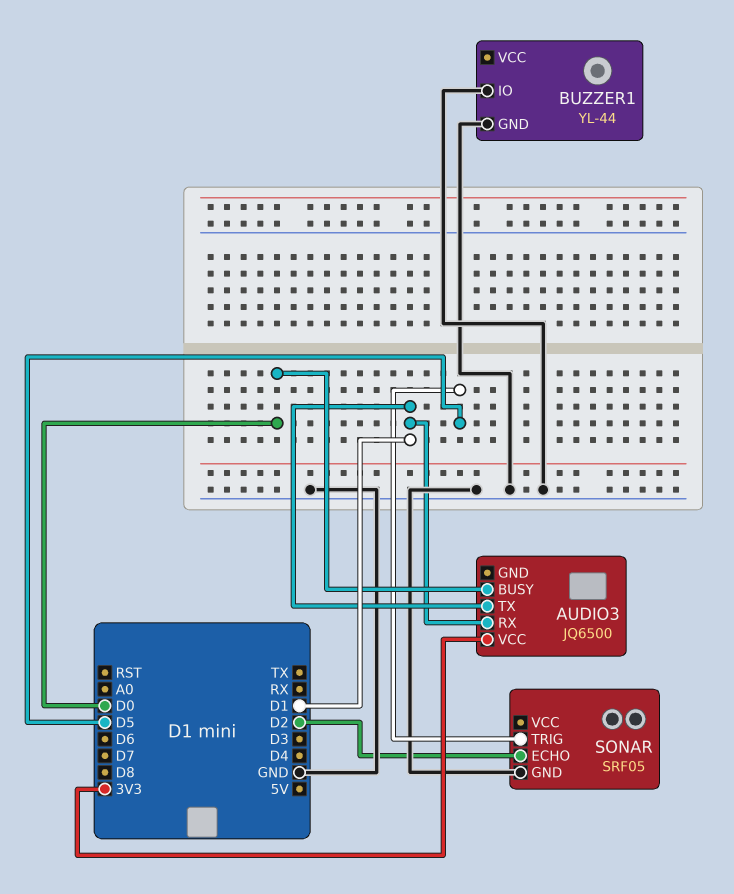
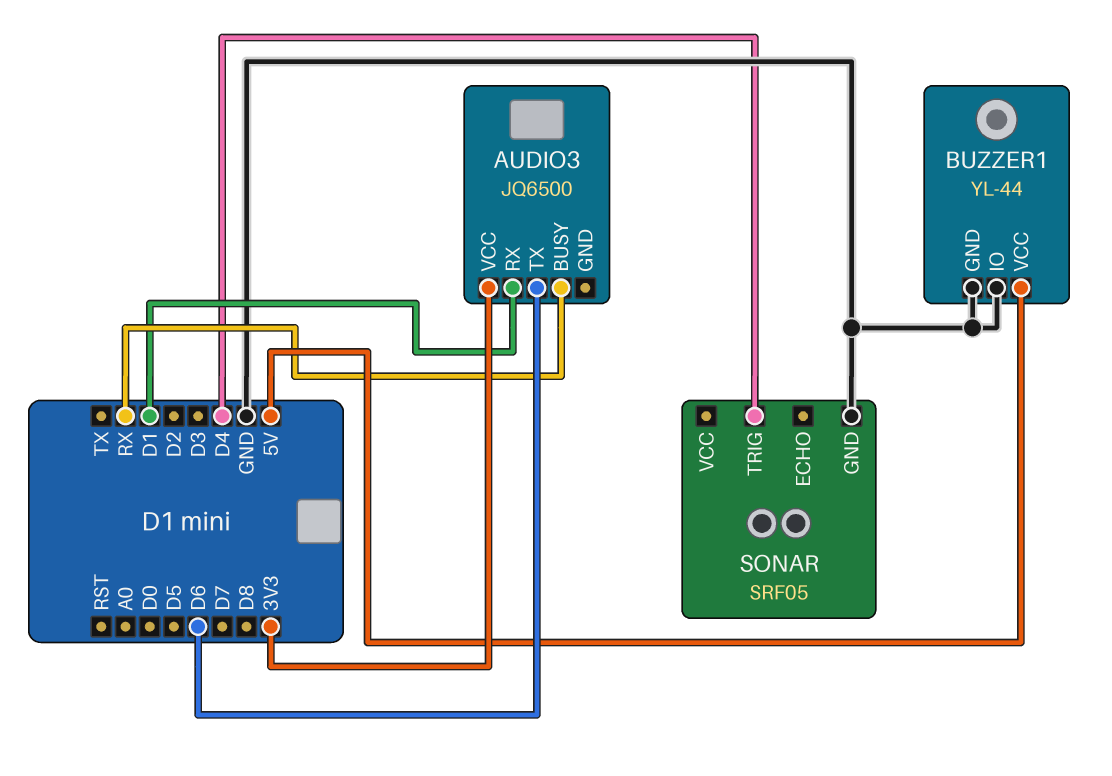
AUDIO3 pin BUSY: D0 -> RX
AUDIO3 pin TX: D1 -> D6
BUZZER1 pin VCC: none -> 5V
SONAR pin ECHO: D2 -> none
SONAR pin TRIG: D5 -> D4

